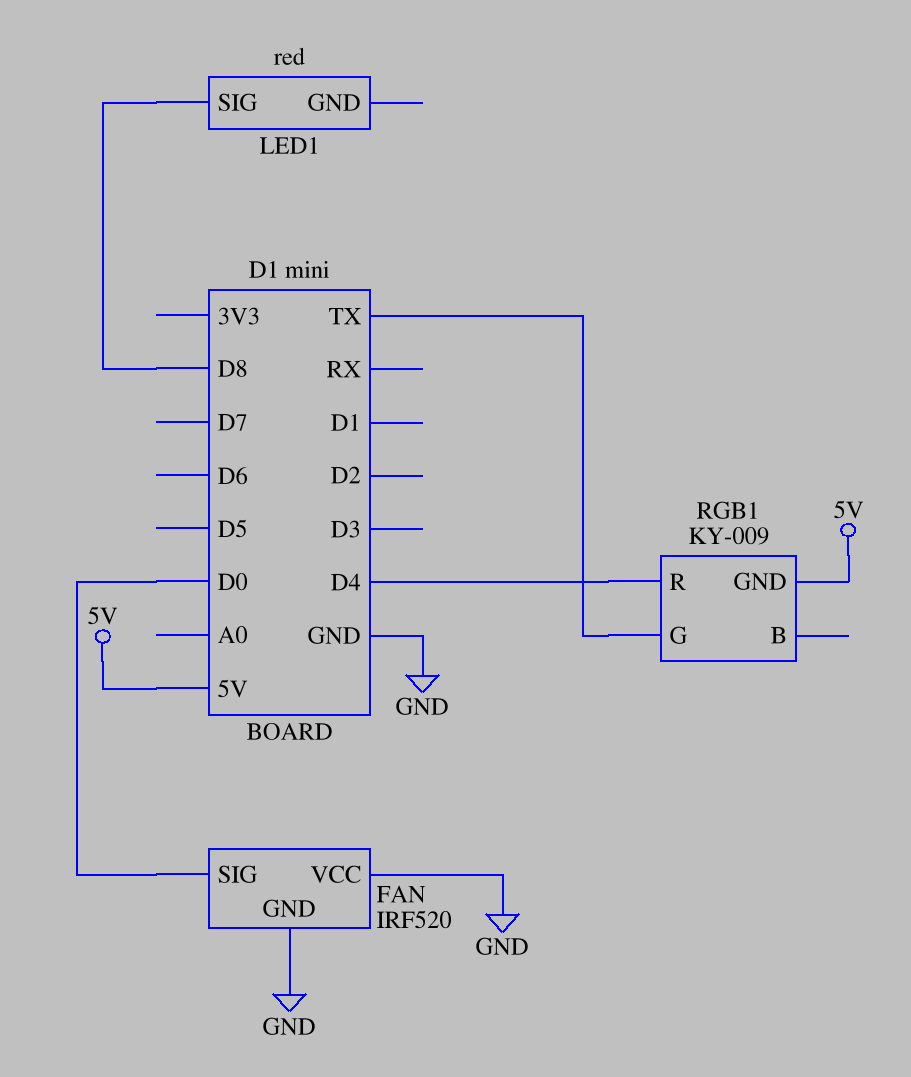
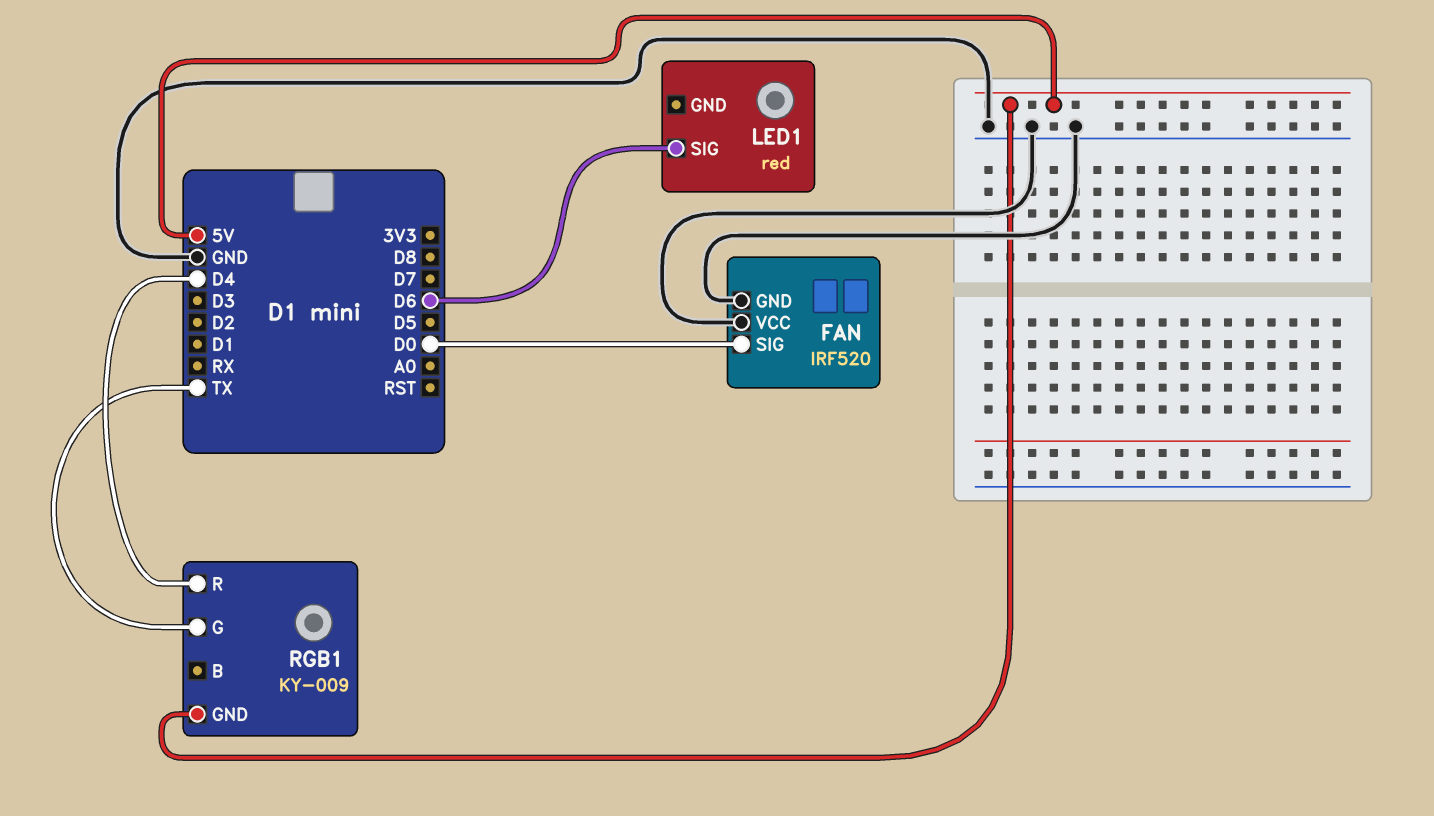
LED1 pin SIG: D8 -> D6

